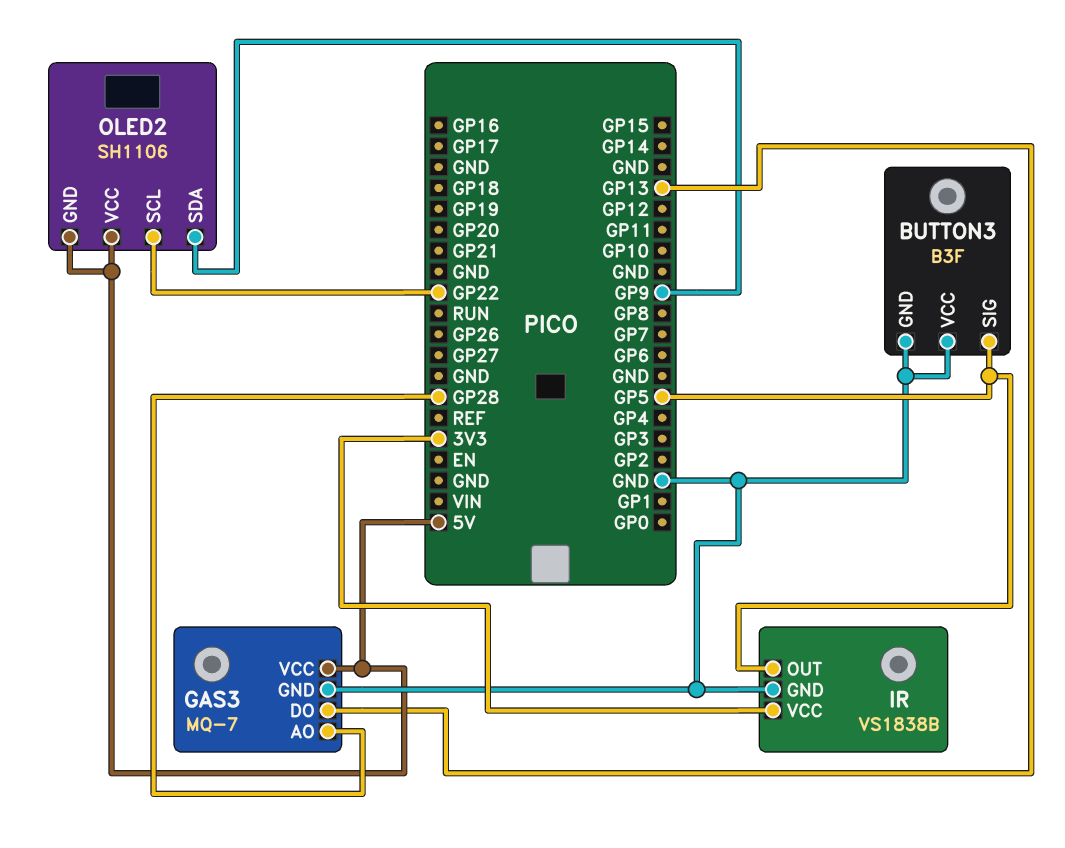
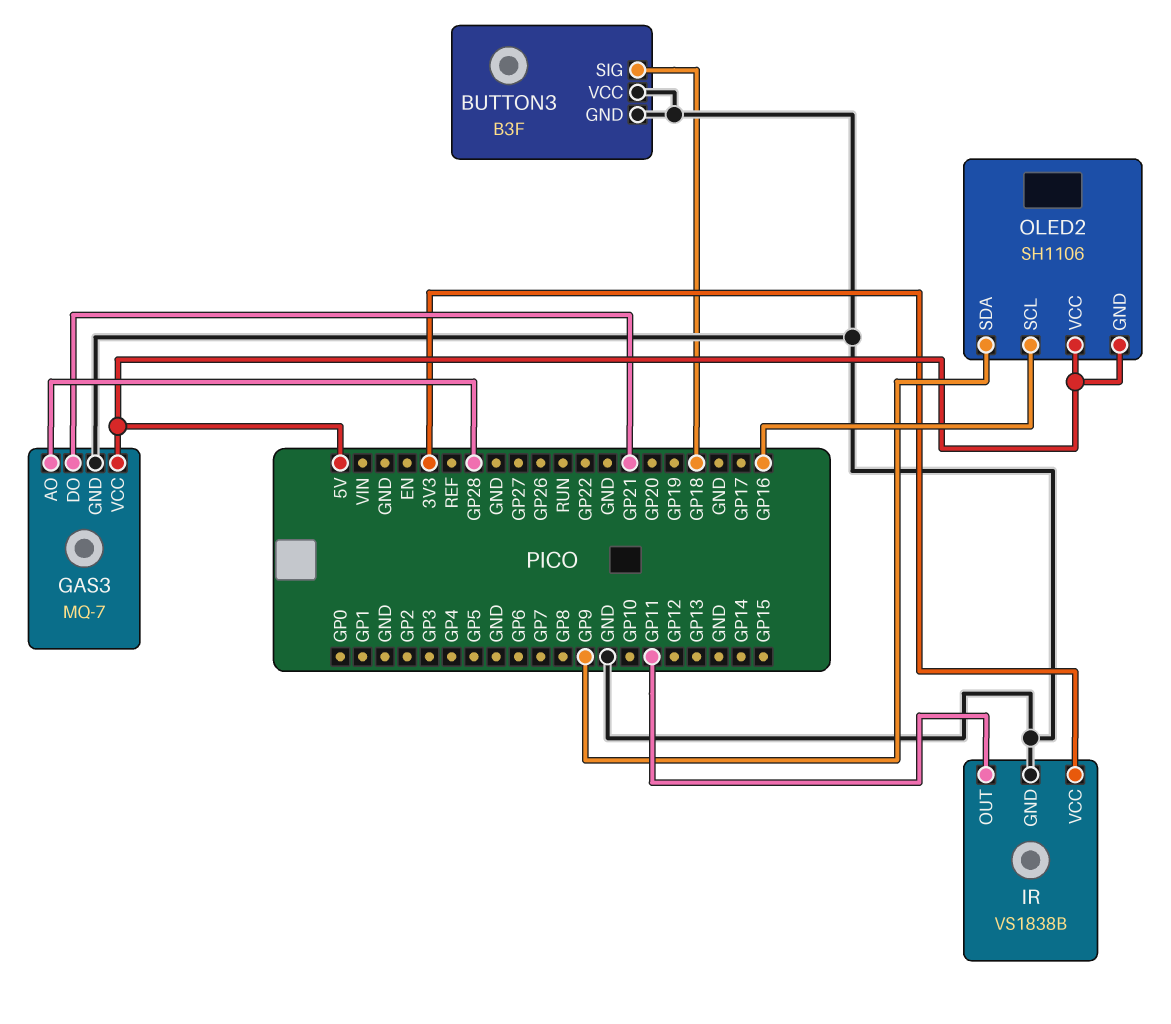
BUTTON3 pin SIG: GP5 -> GP18
GAS3 pin DO: GP13 -> GP21
IR pin OUT: GP5 -> GP11
OLED2 pin SCL: GP22 -> GP16

